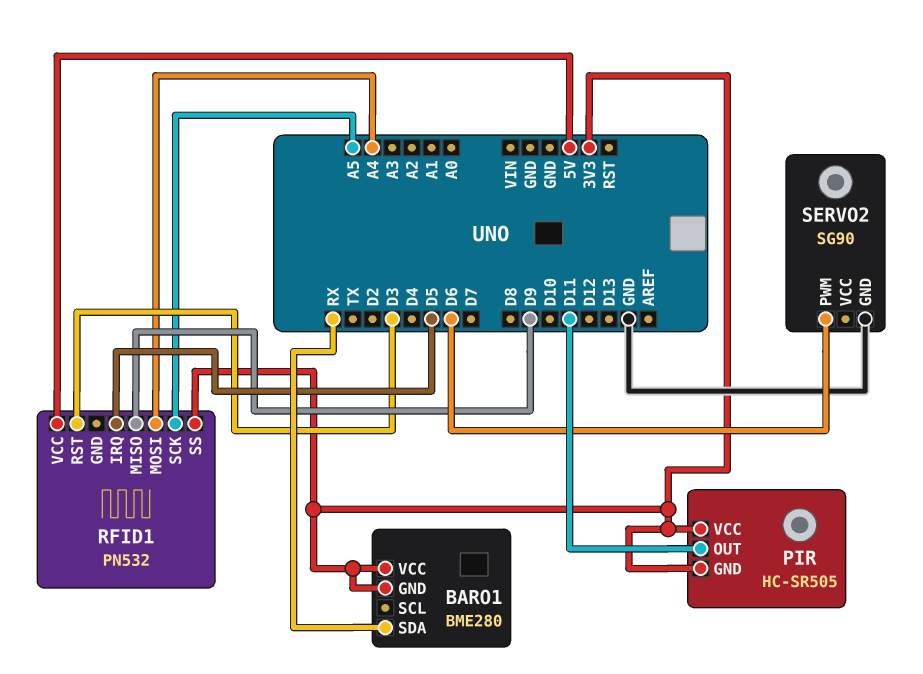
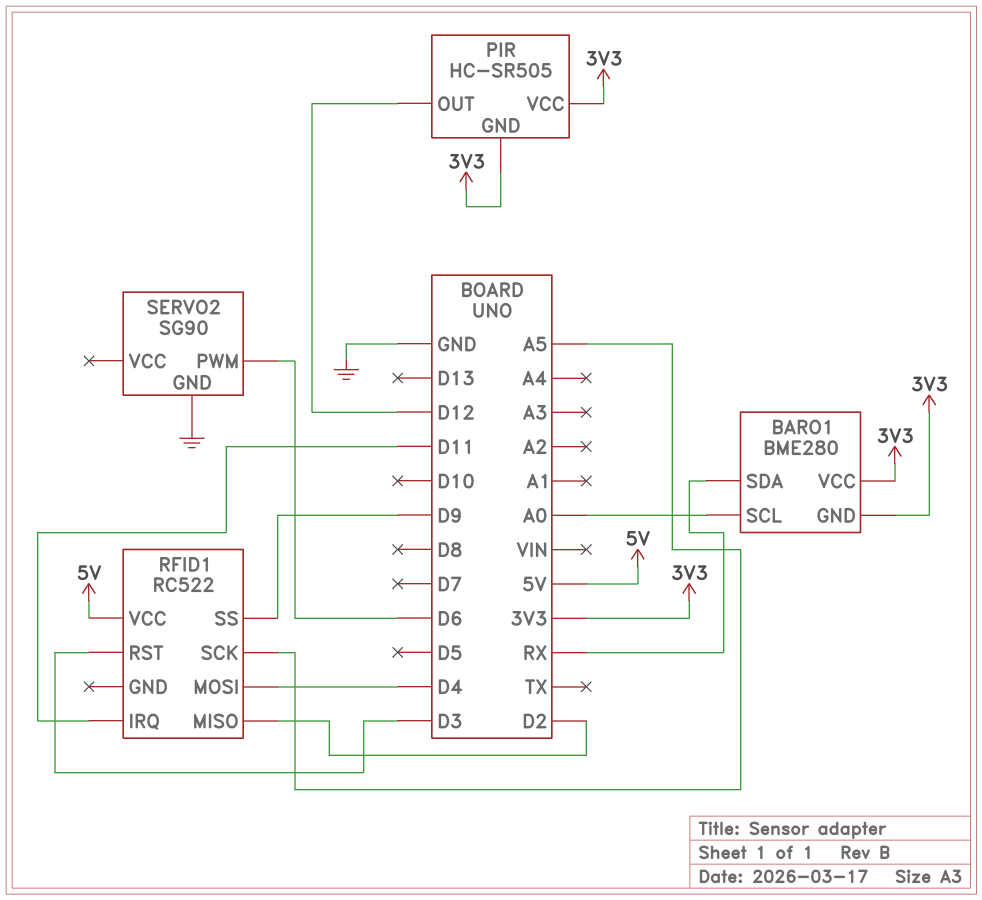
BARO1 pin SCL: none -> A0
PIR pin OUT: D11 -> D12
RFID1: PN532 -> RC522
RFID1 pin IRQ: D5 -> D11
RFID1 pin MISO: D9 -> D2
RFID1 pin MOSI: A4 -> D4
RFID1 pin SS: 3V3 -> D9

